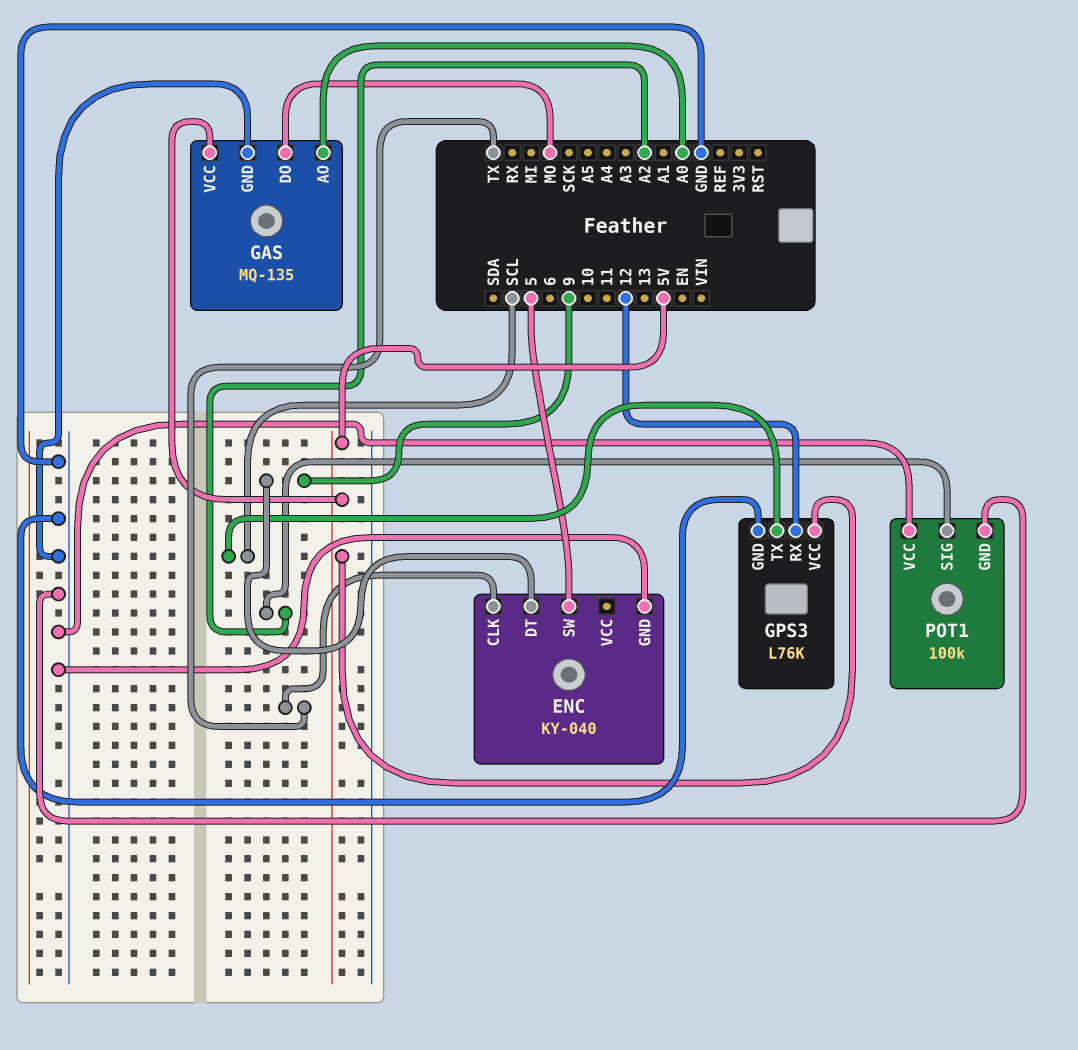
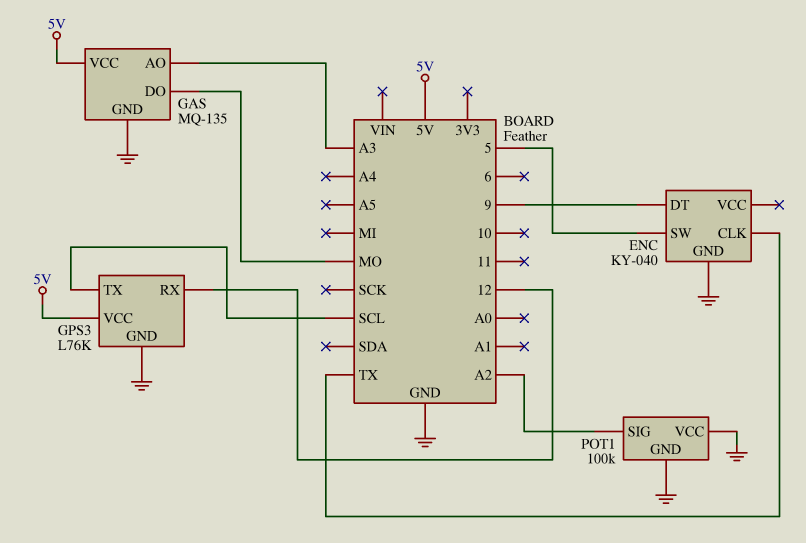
GAS pin AO: A0 -> A3

